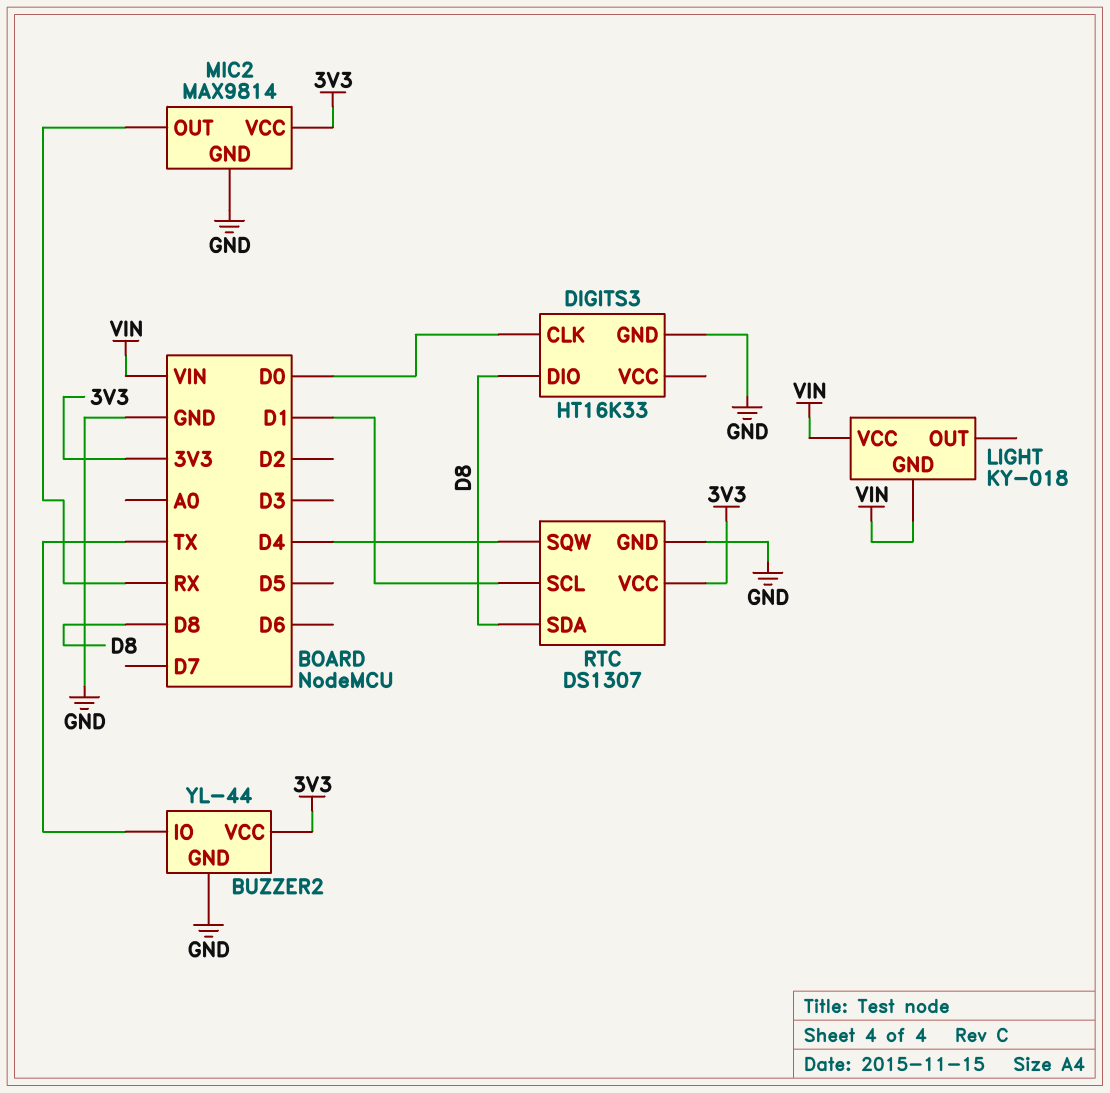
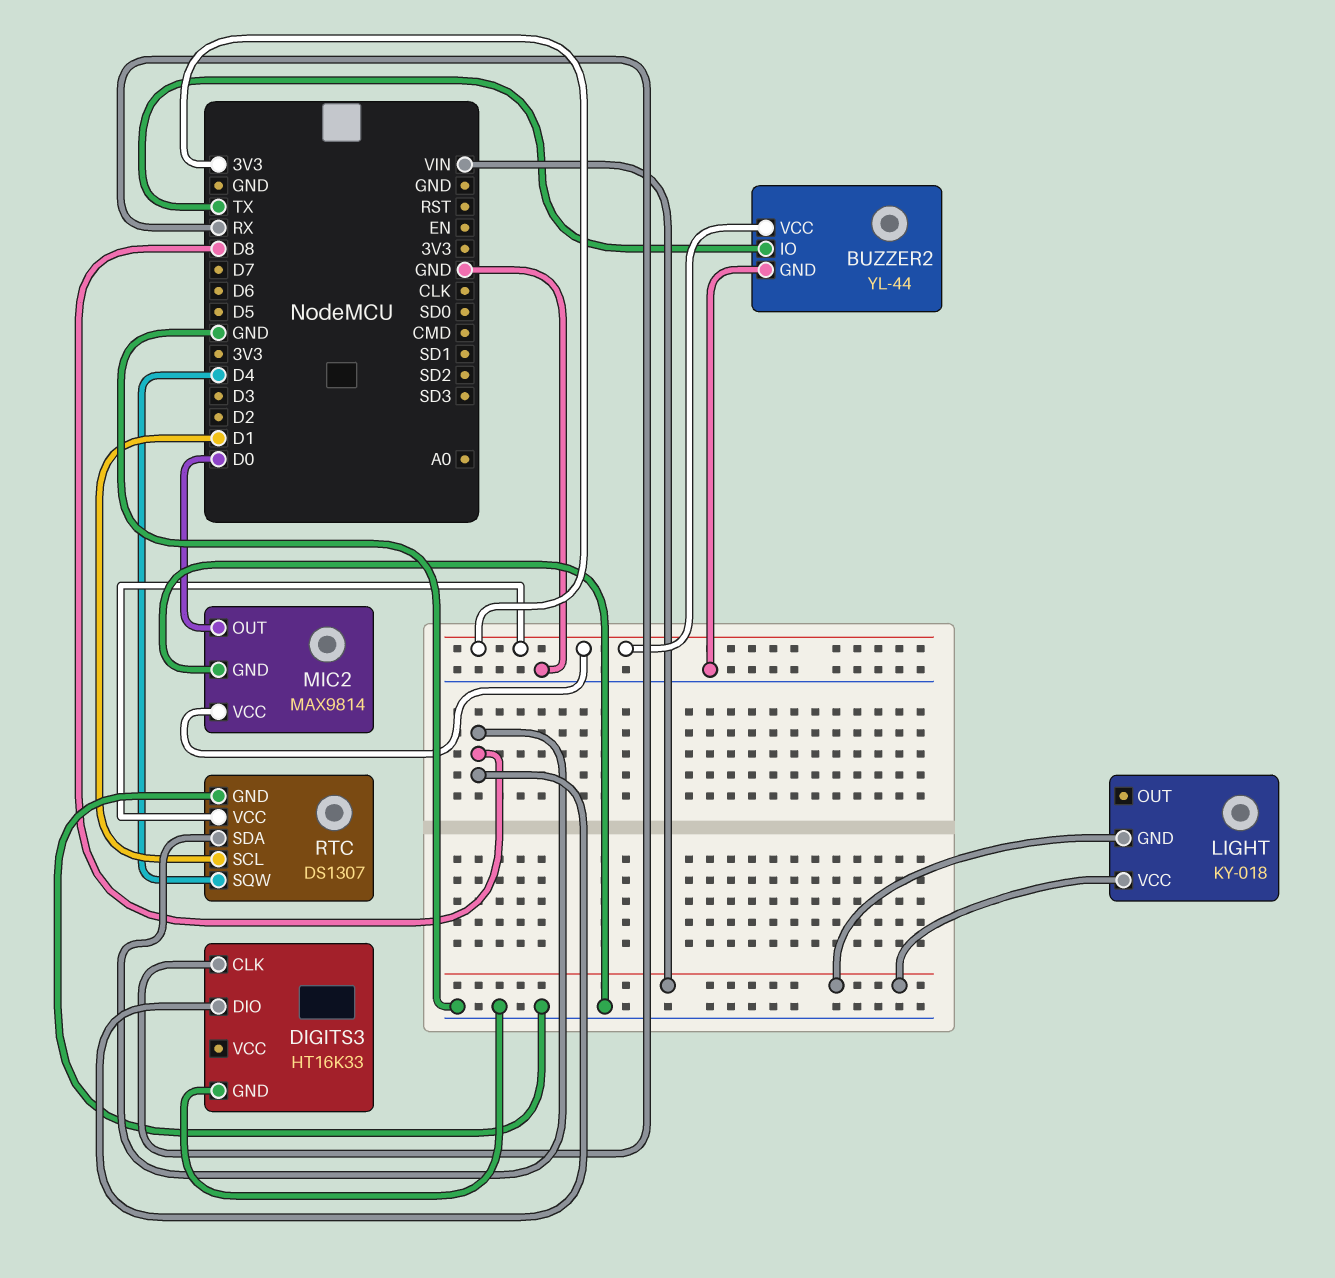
DIGITS3 pin CLK: D0 -> RX
MIC2 pin OUT: RX -> D0

